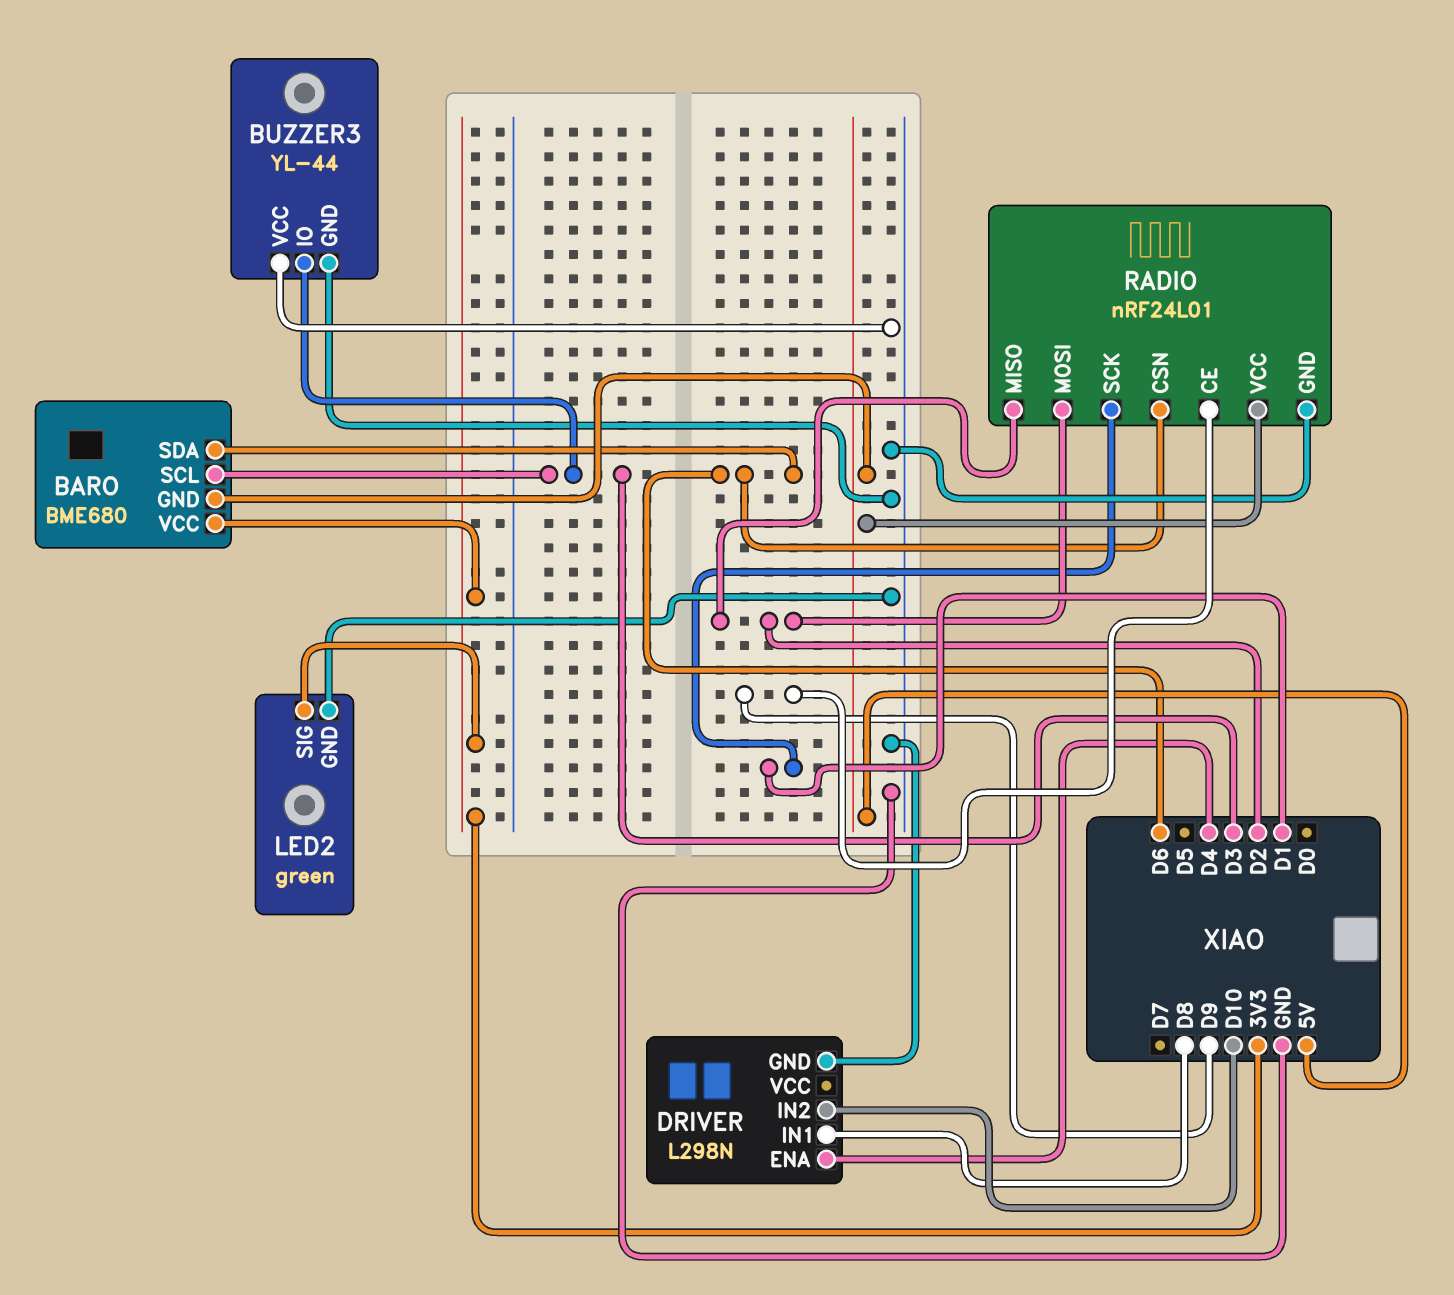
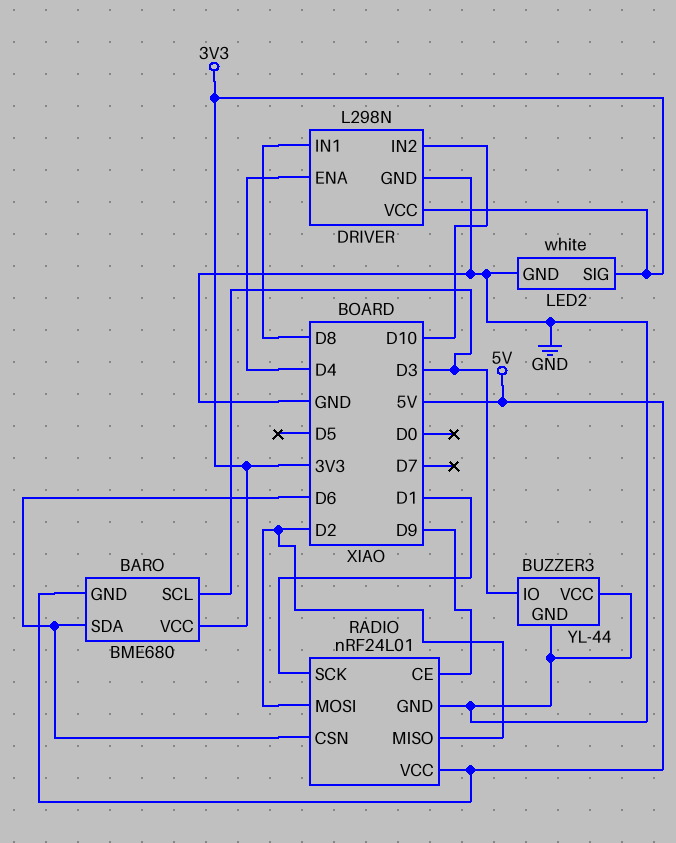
DRIVER pin VCC: none -> 3V3
LED2: green -> white

